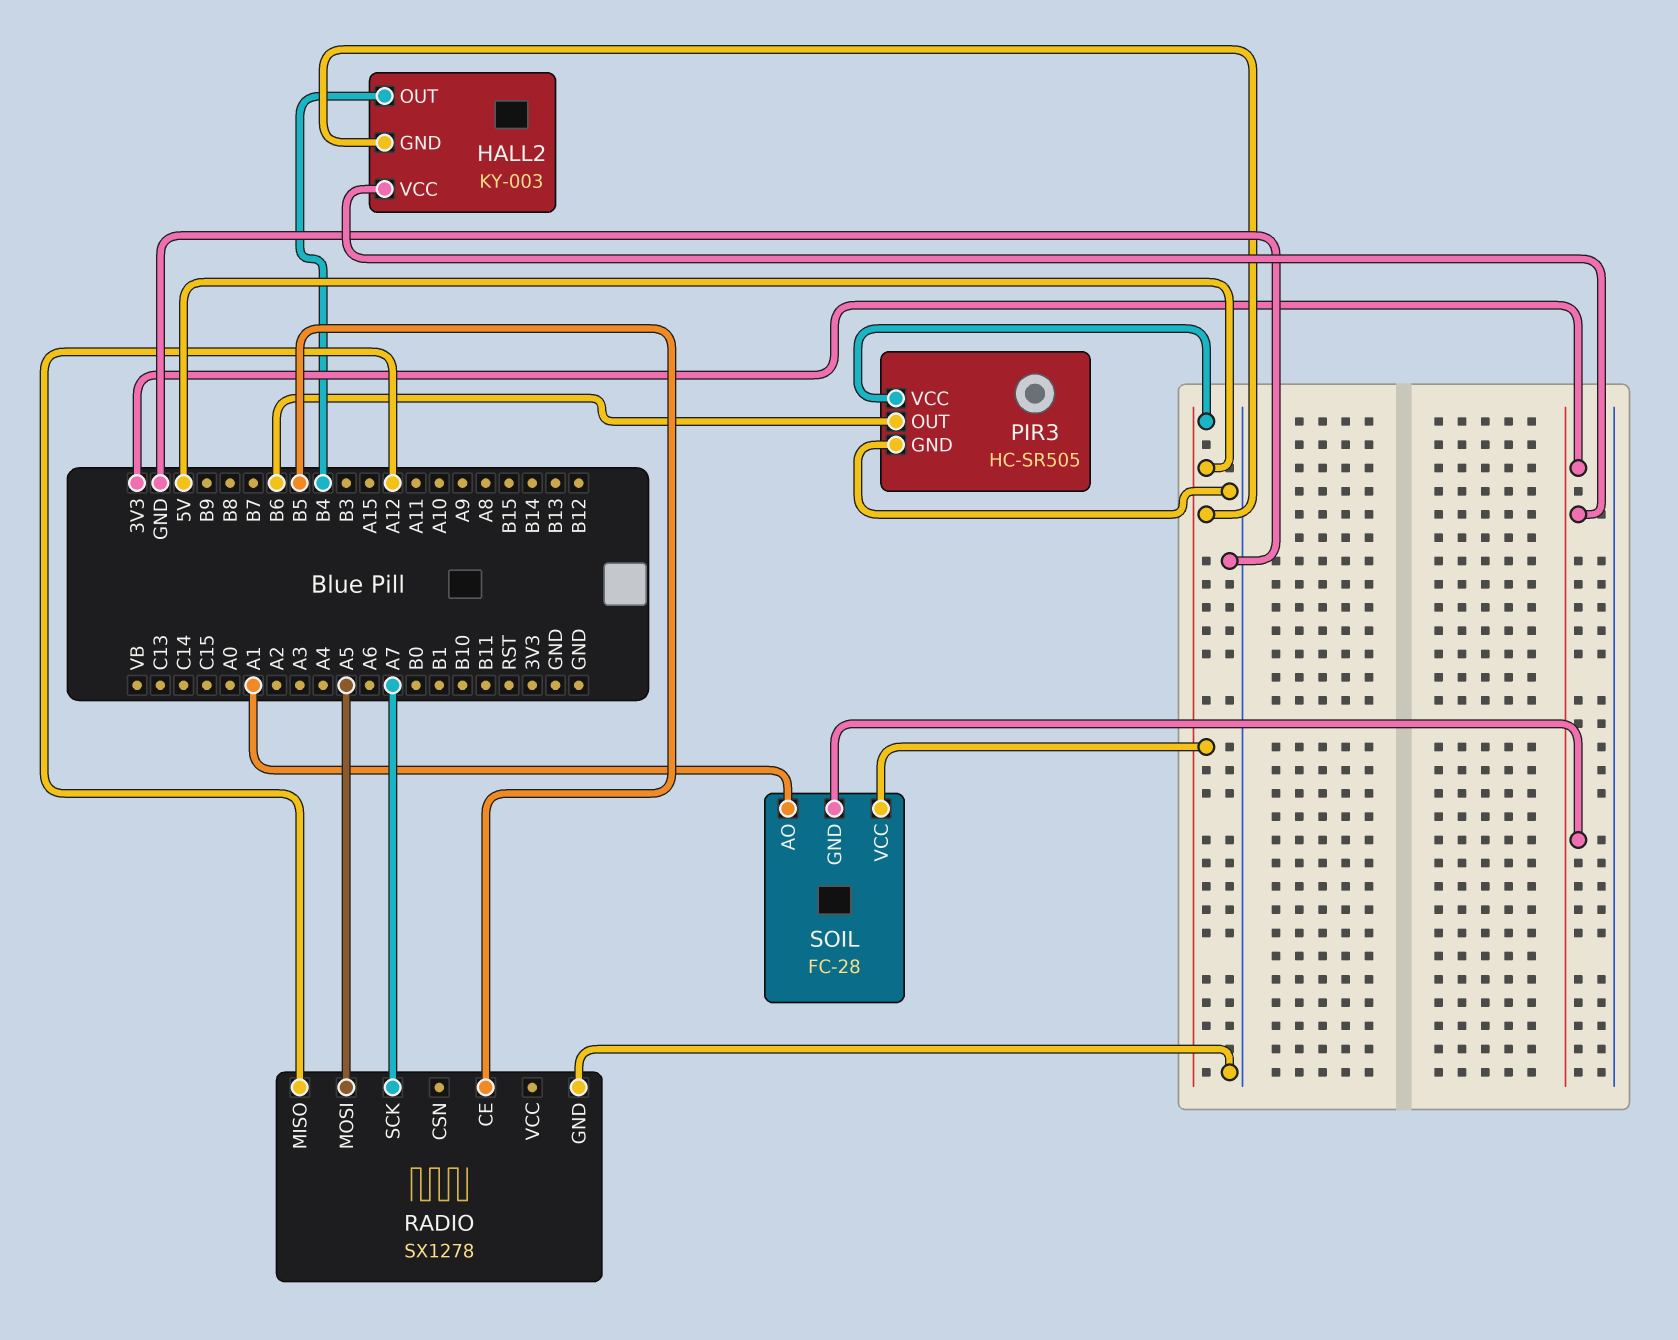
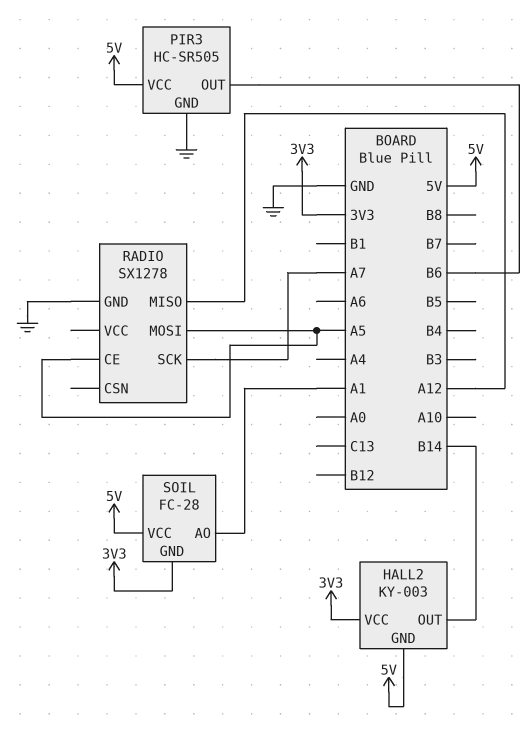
HALL2 pin OUT: B4 -> B14
RADIO pin CE: B5 -> A5

